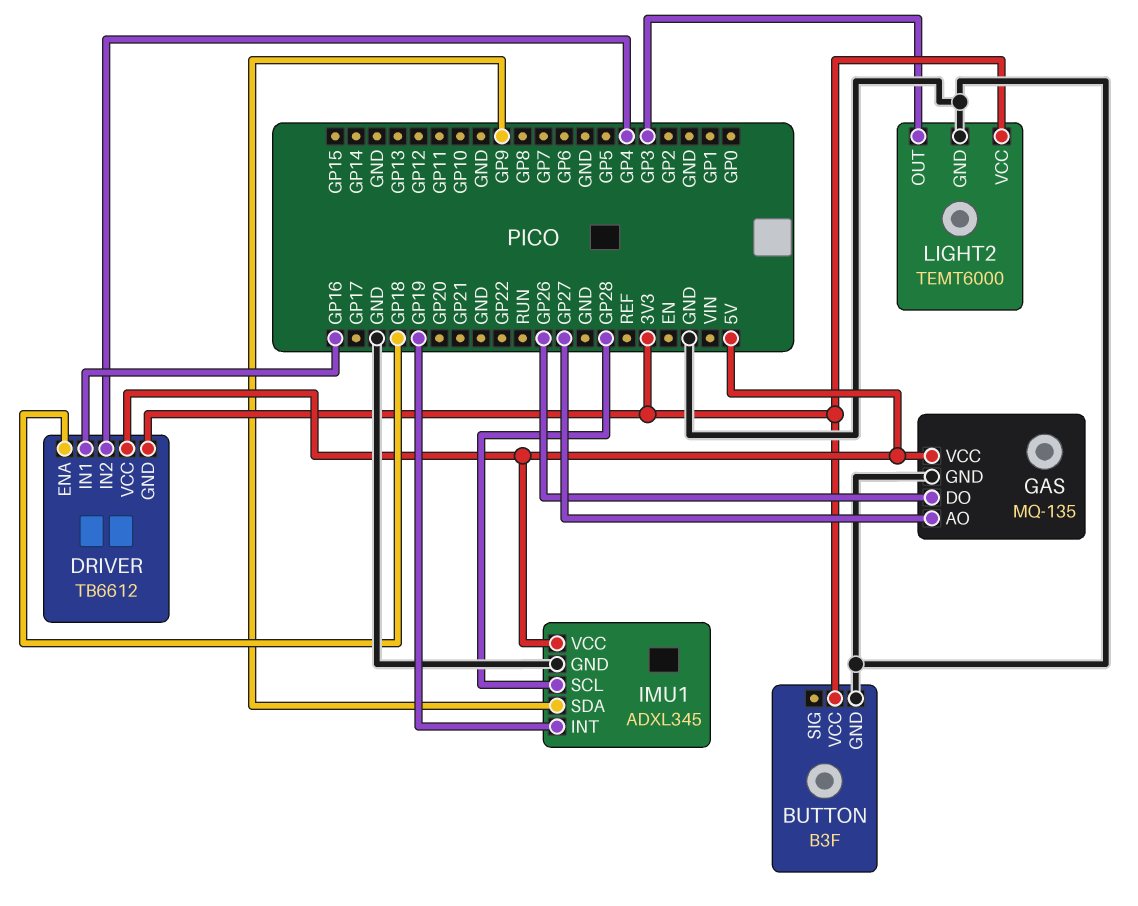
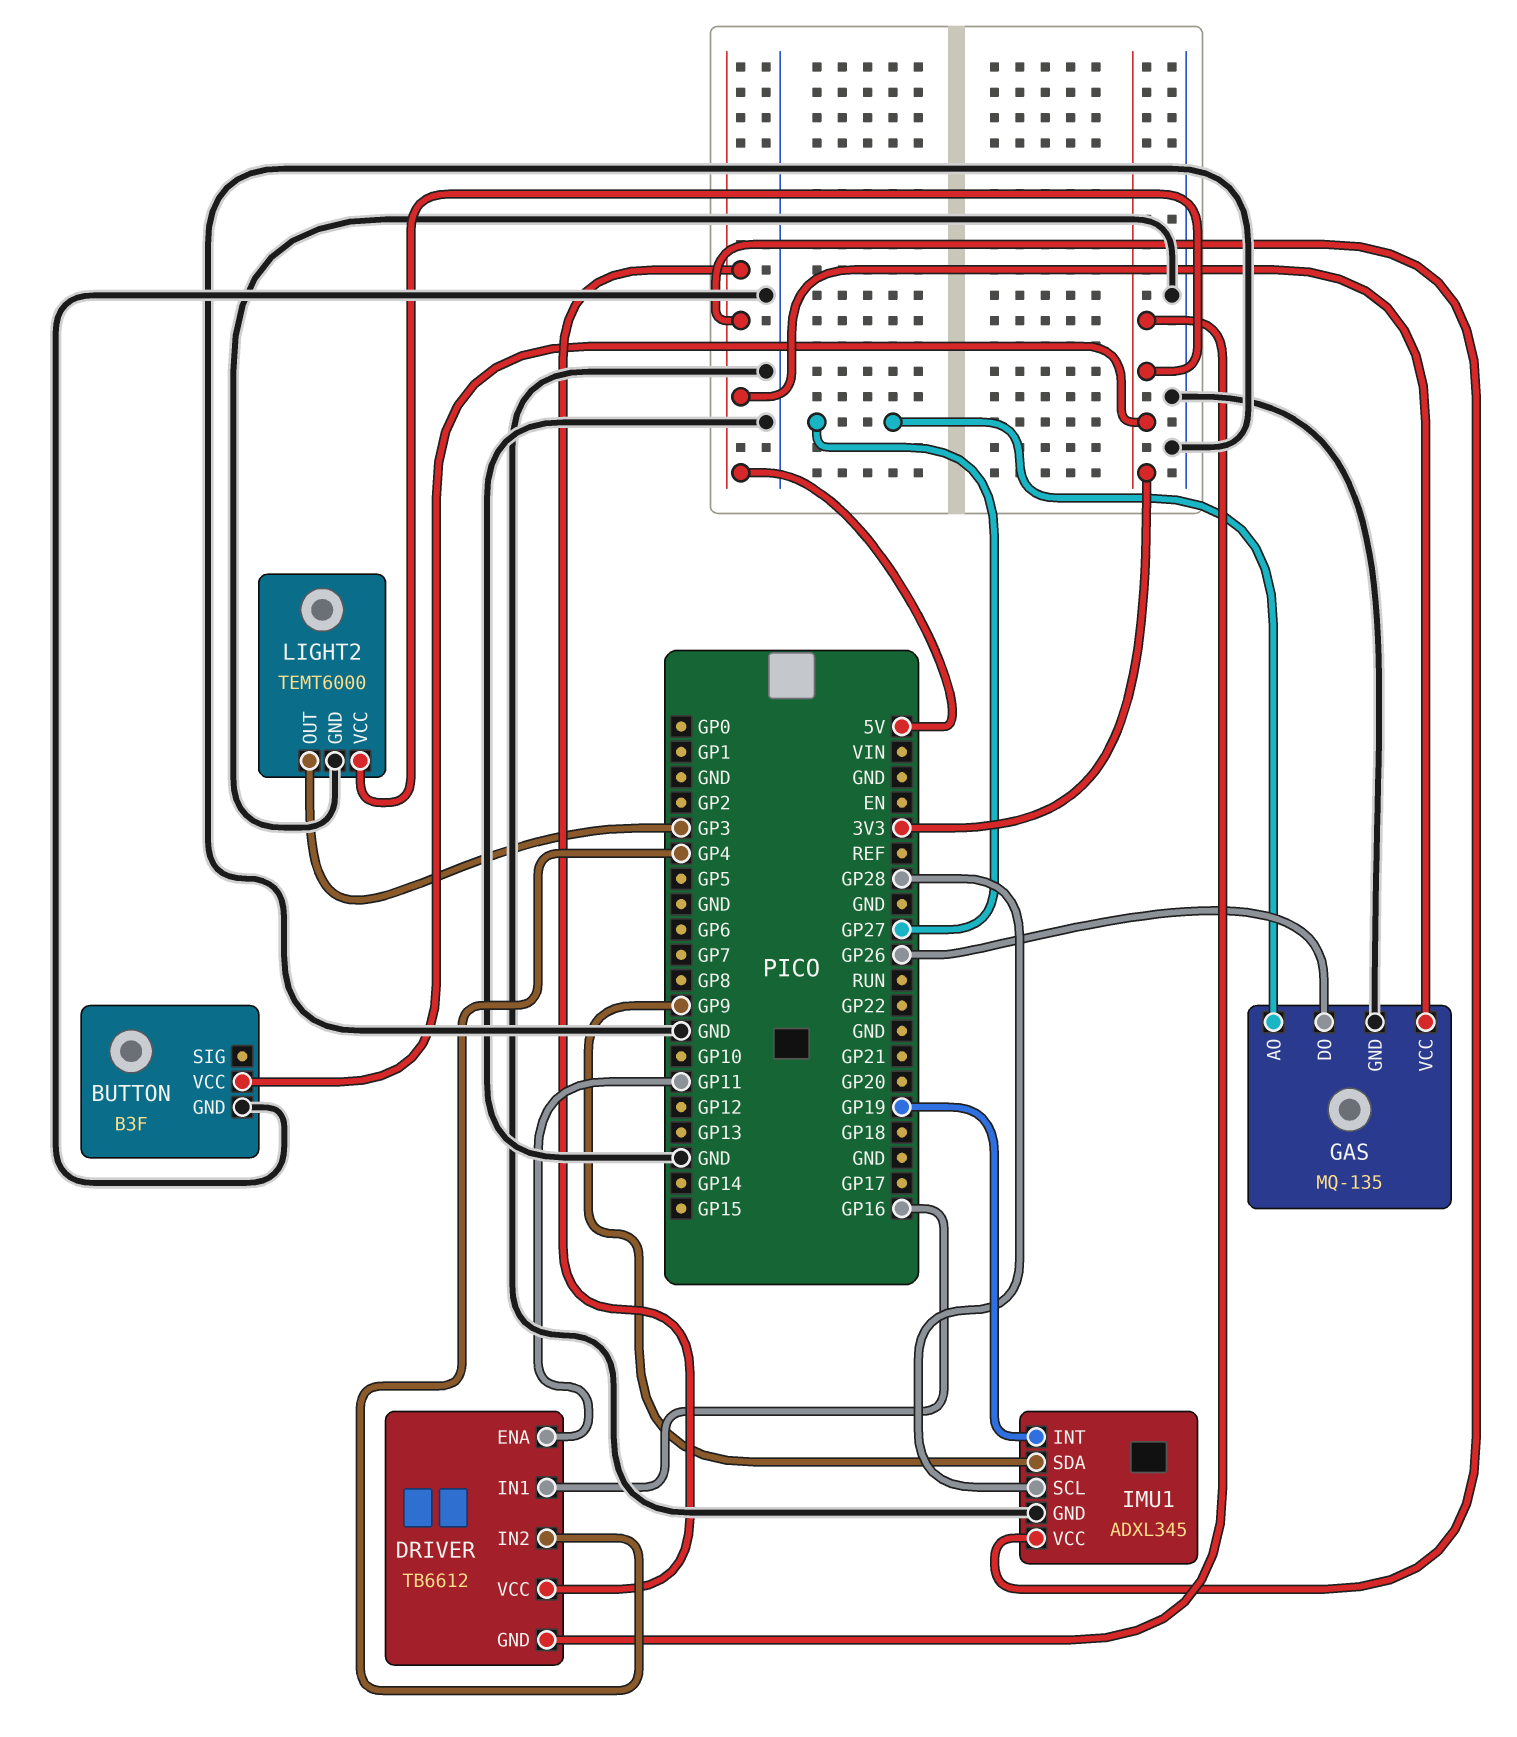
DRIVER pin ENA: GP18 -> GP11

